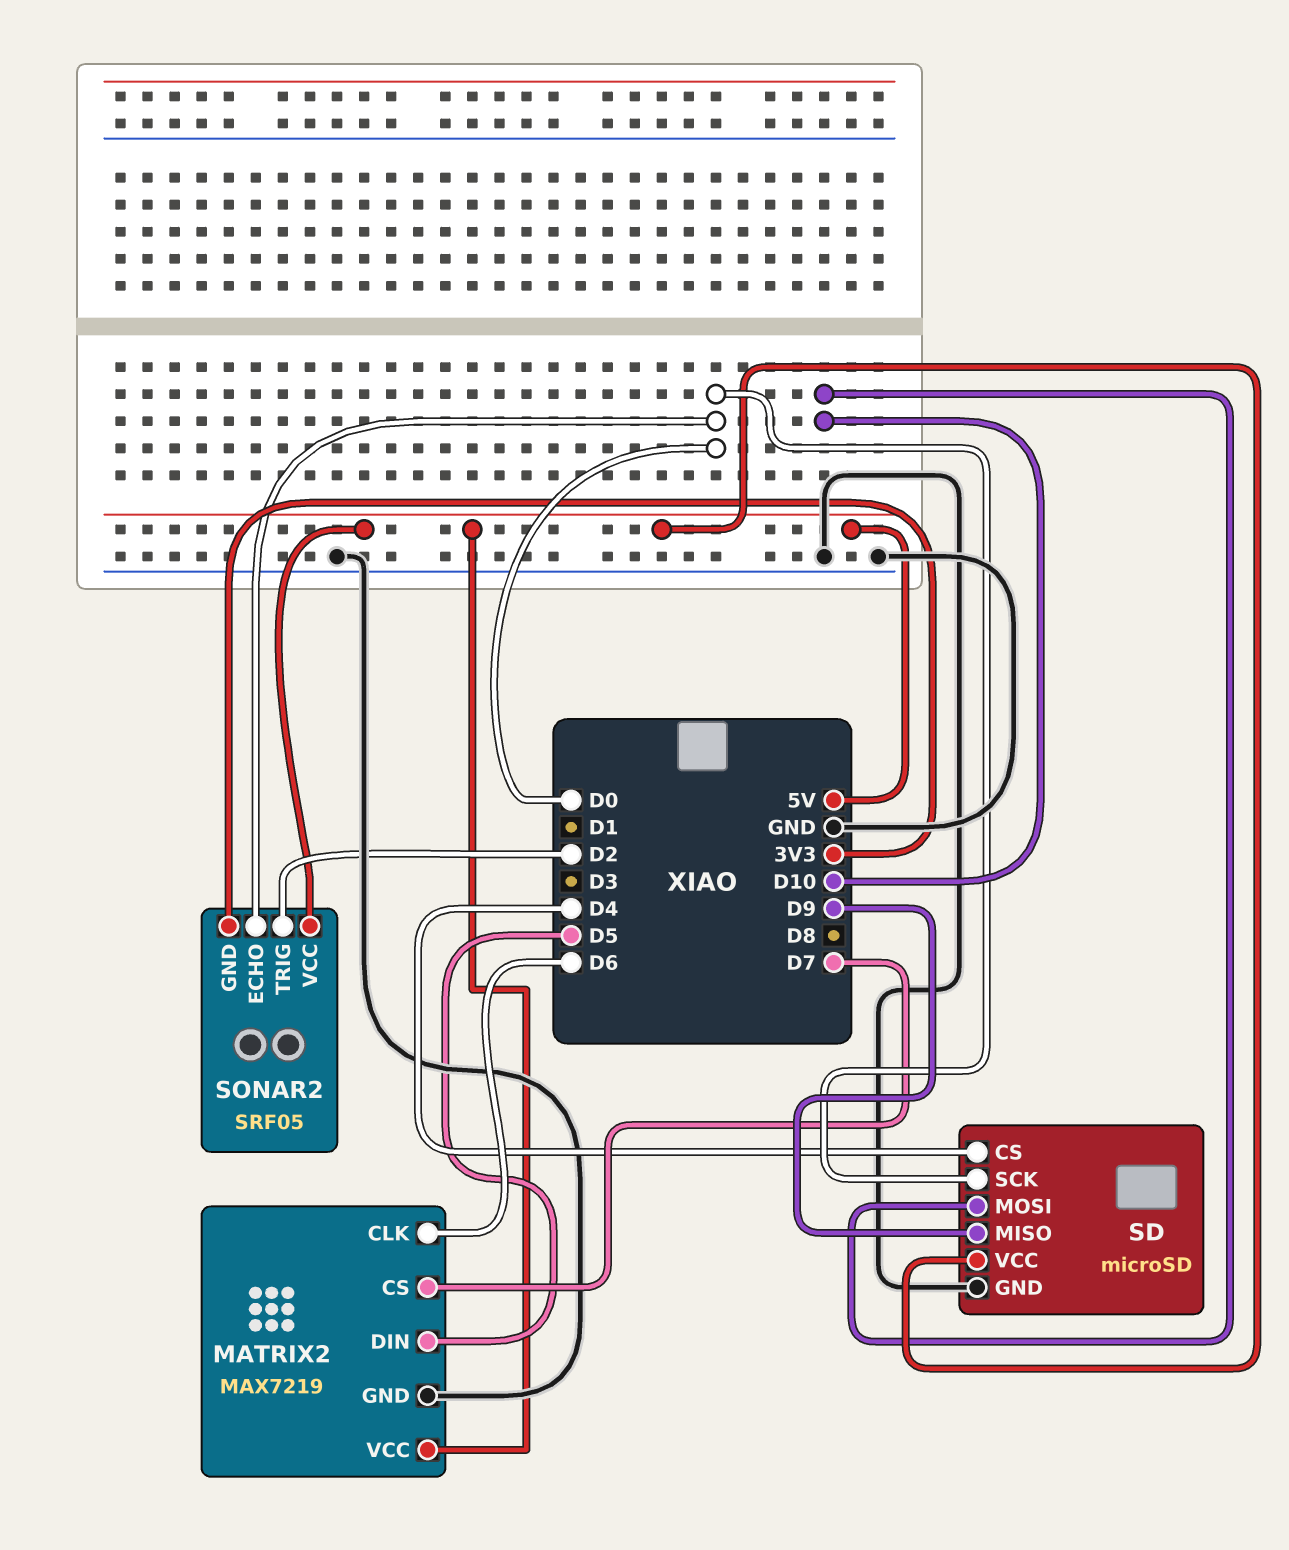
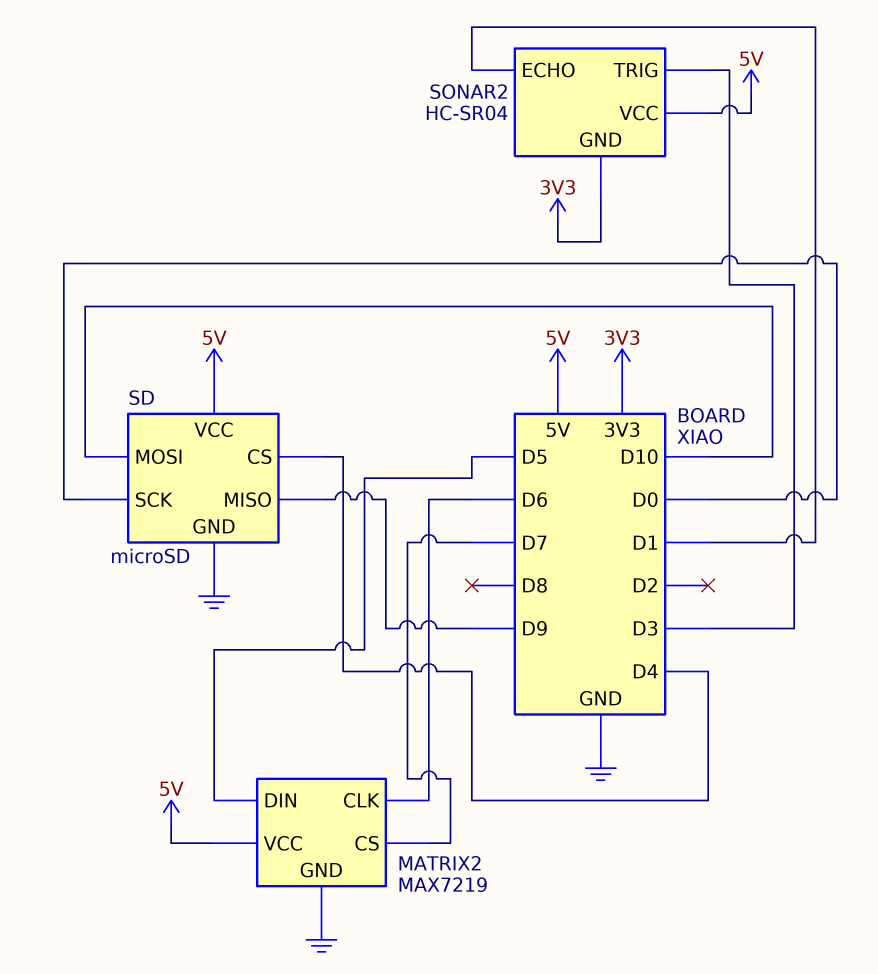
SONAR2: SRF05 -> HC-SR04
SONAR2 pin ECHO: D0 -> D1
SONAR2 pin TRIG: D2 -> D3

